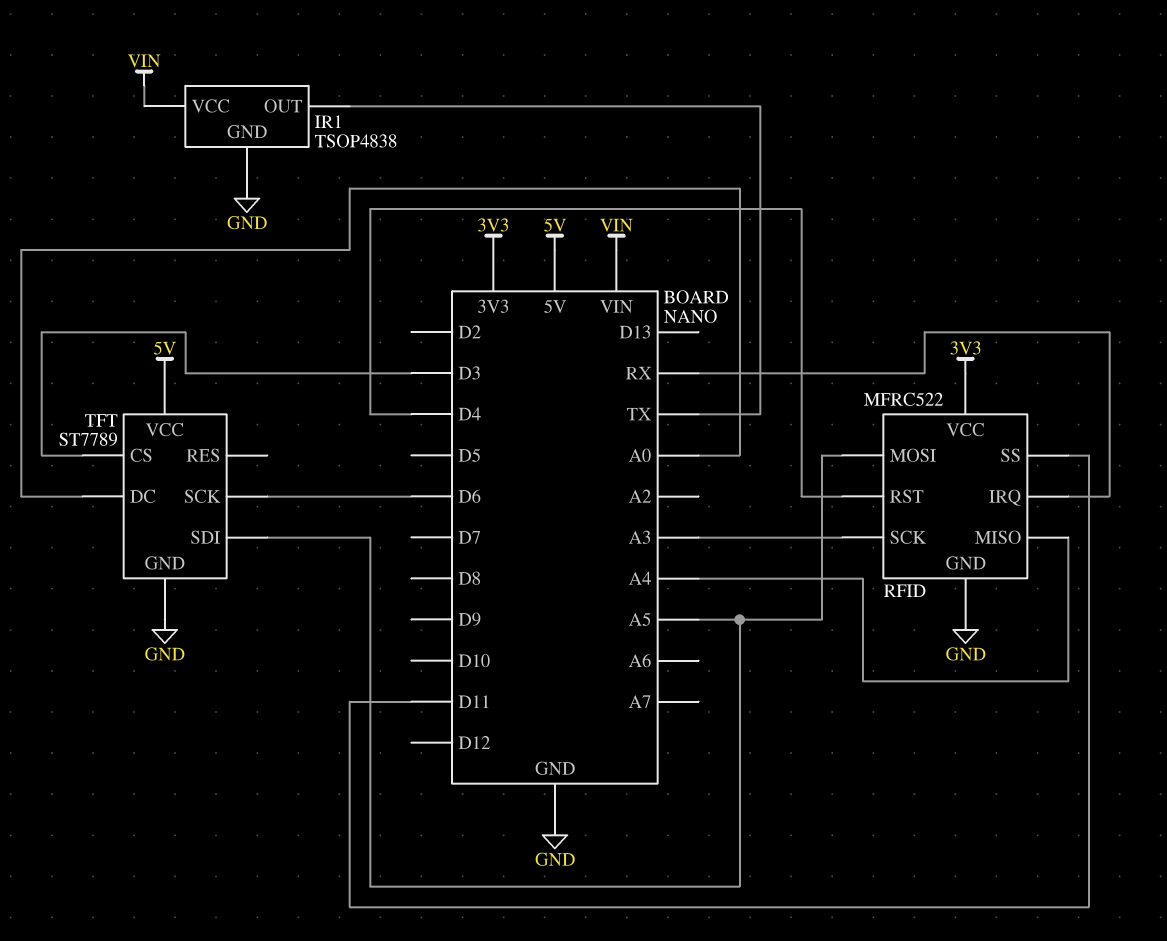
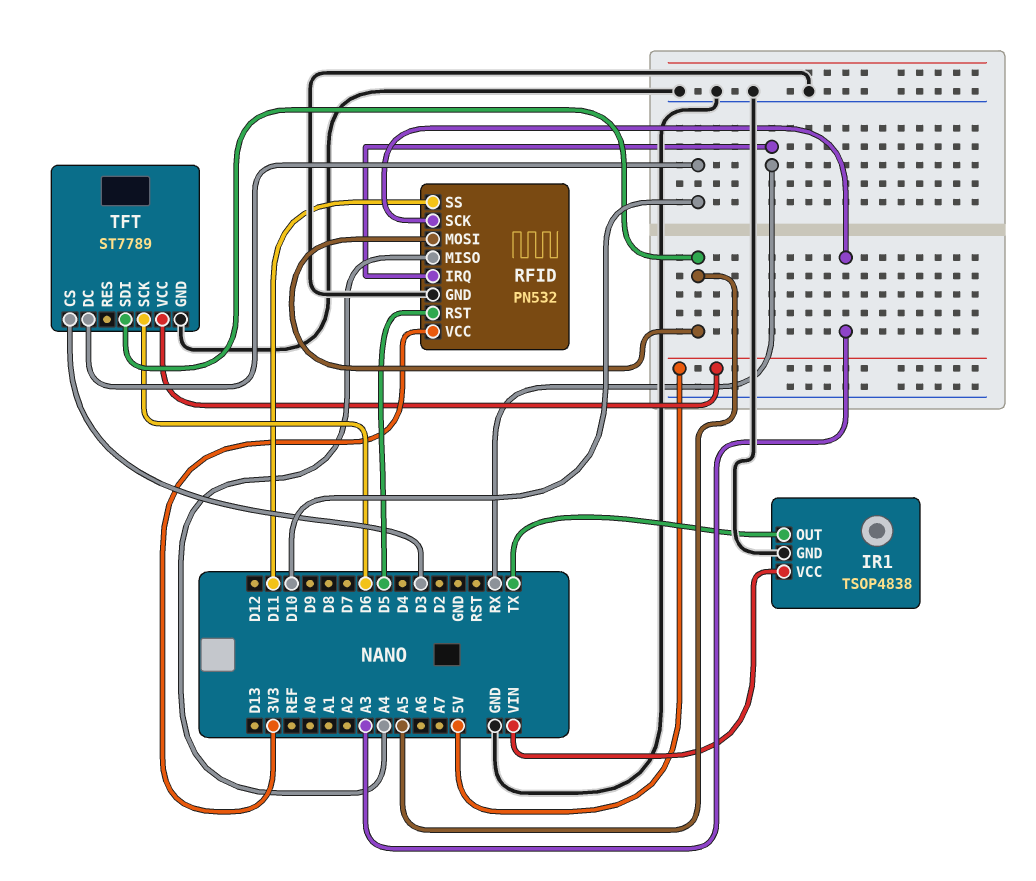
RFID: MFRC522 -> PN532
RFID pin RST: D4 -> D5
TFT pin DC: A0 -> D10

